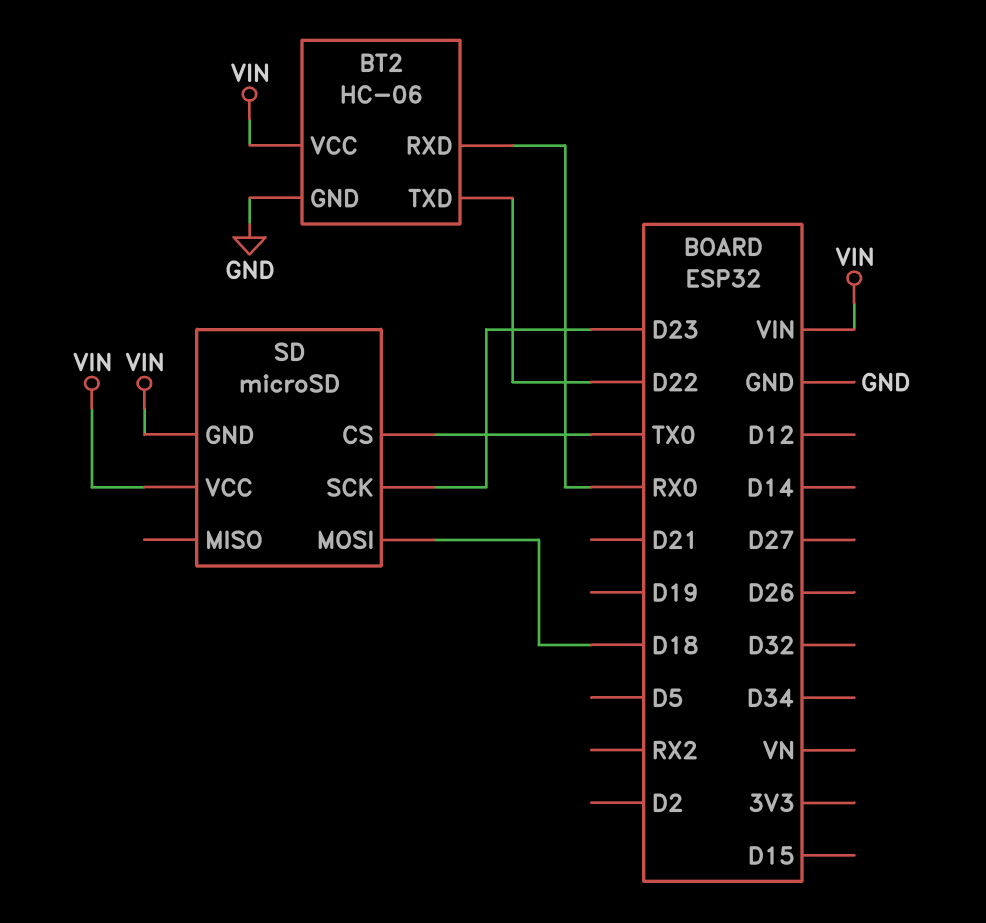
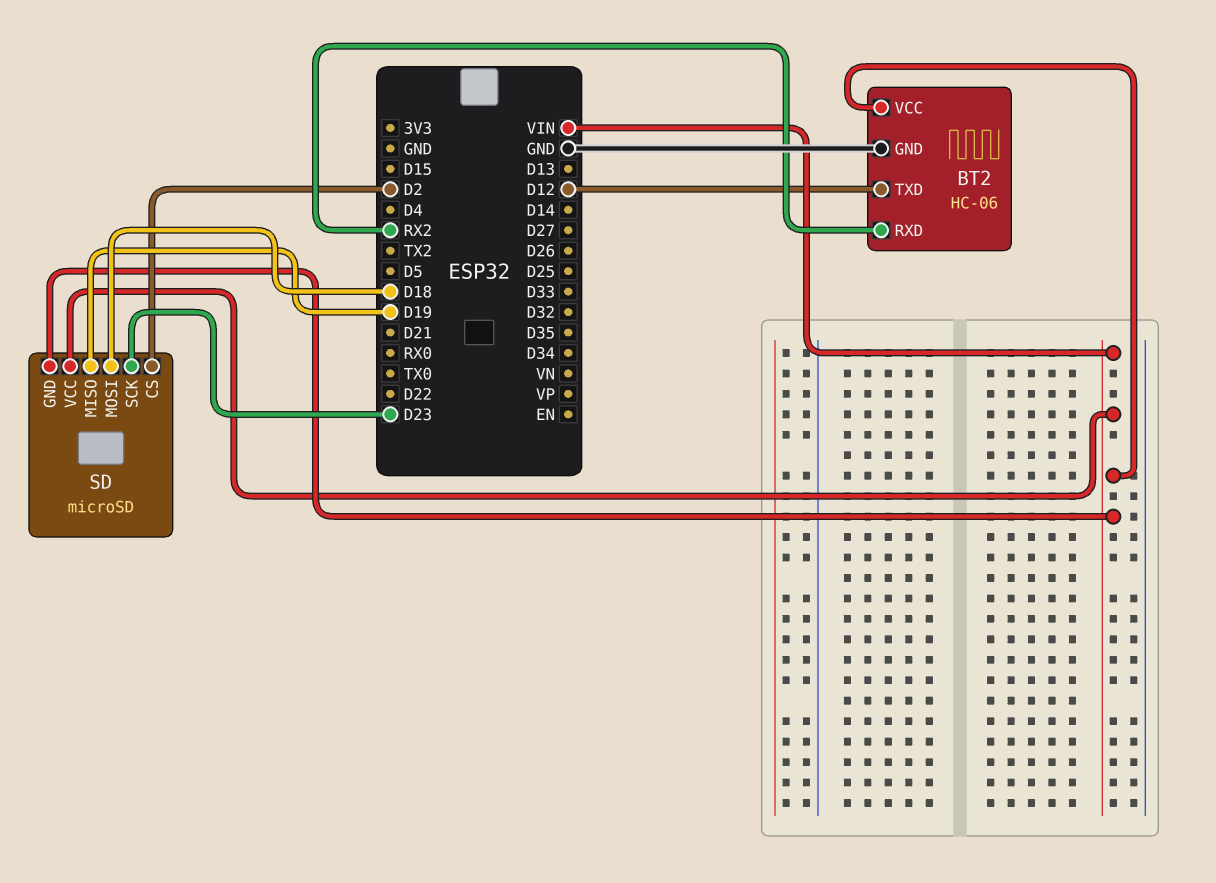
BT2 pin RXD: RX0 -> RX2
BT2 pin TXD: D22 -> D12
SD pin CS: TX0 -> D2
SD pin MISO: none -> D19

